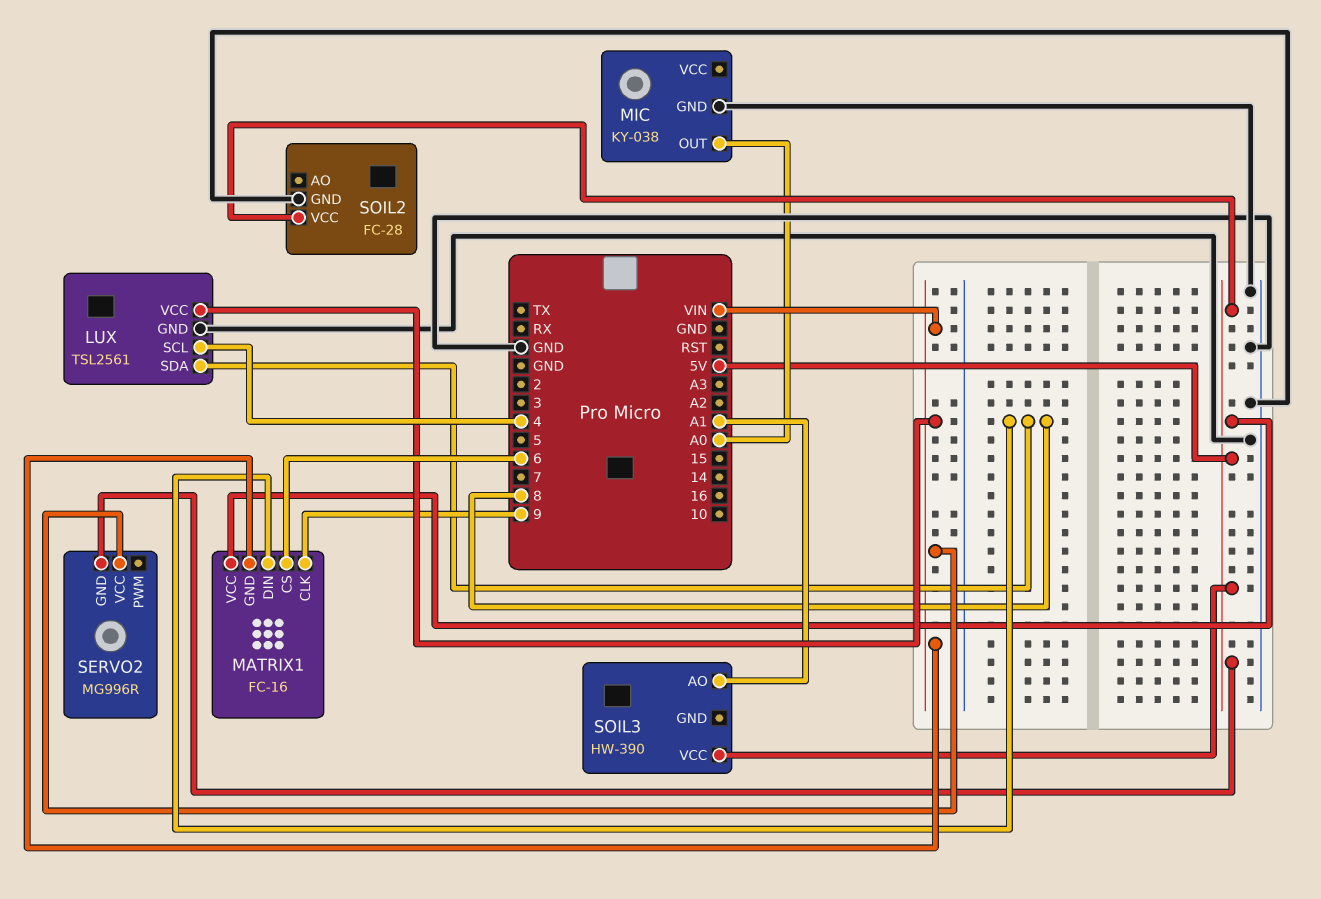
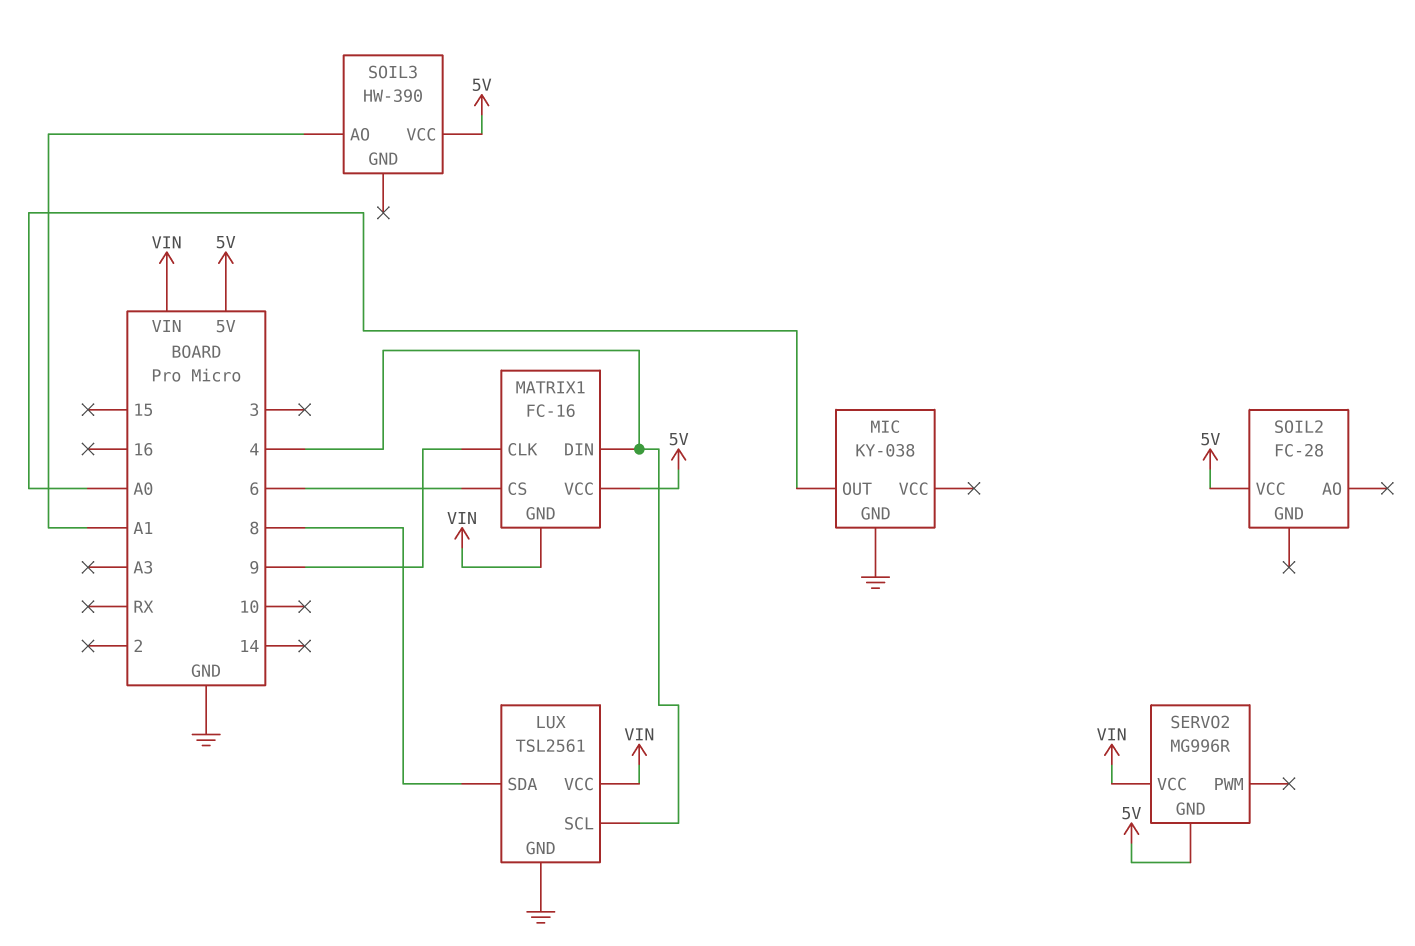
MATRIX1 pin DIN: 8 -> 4
SOIL2 pin GND: GND -> none

